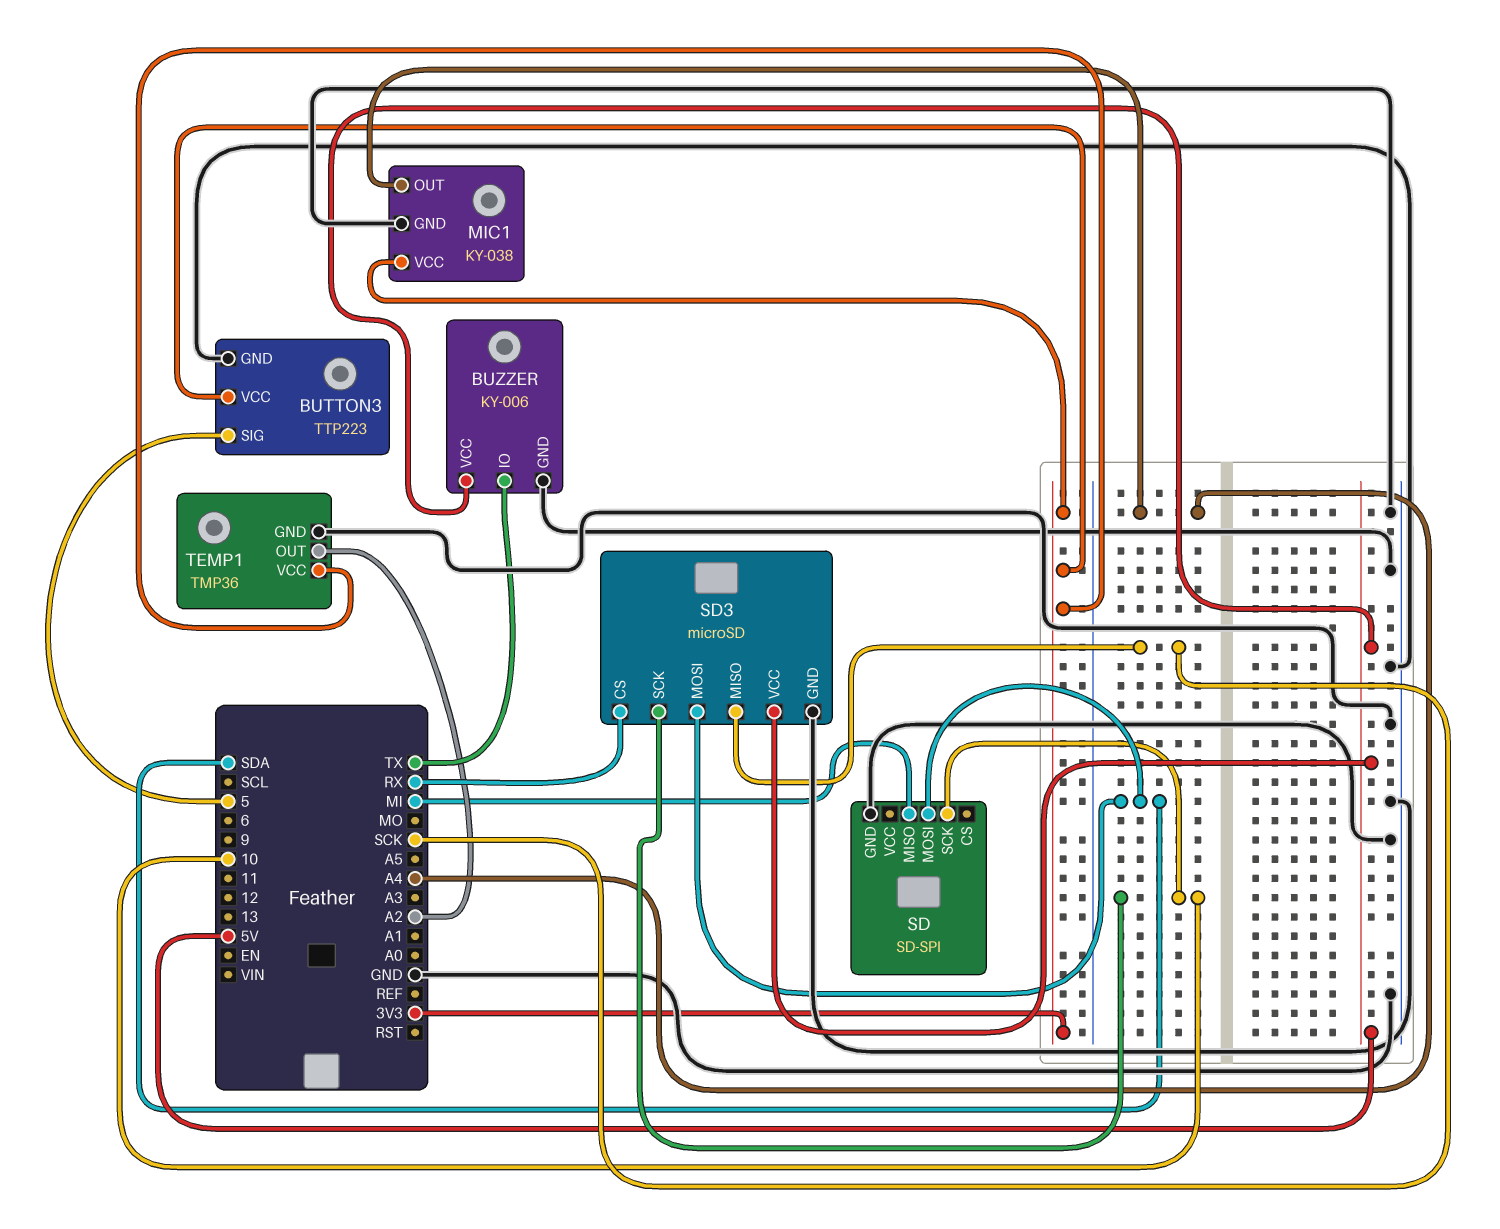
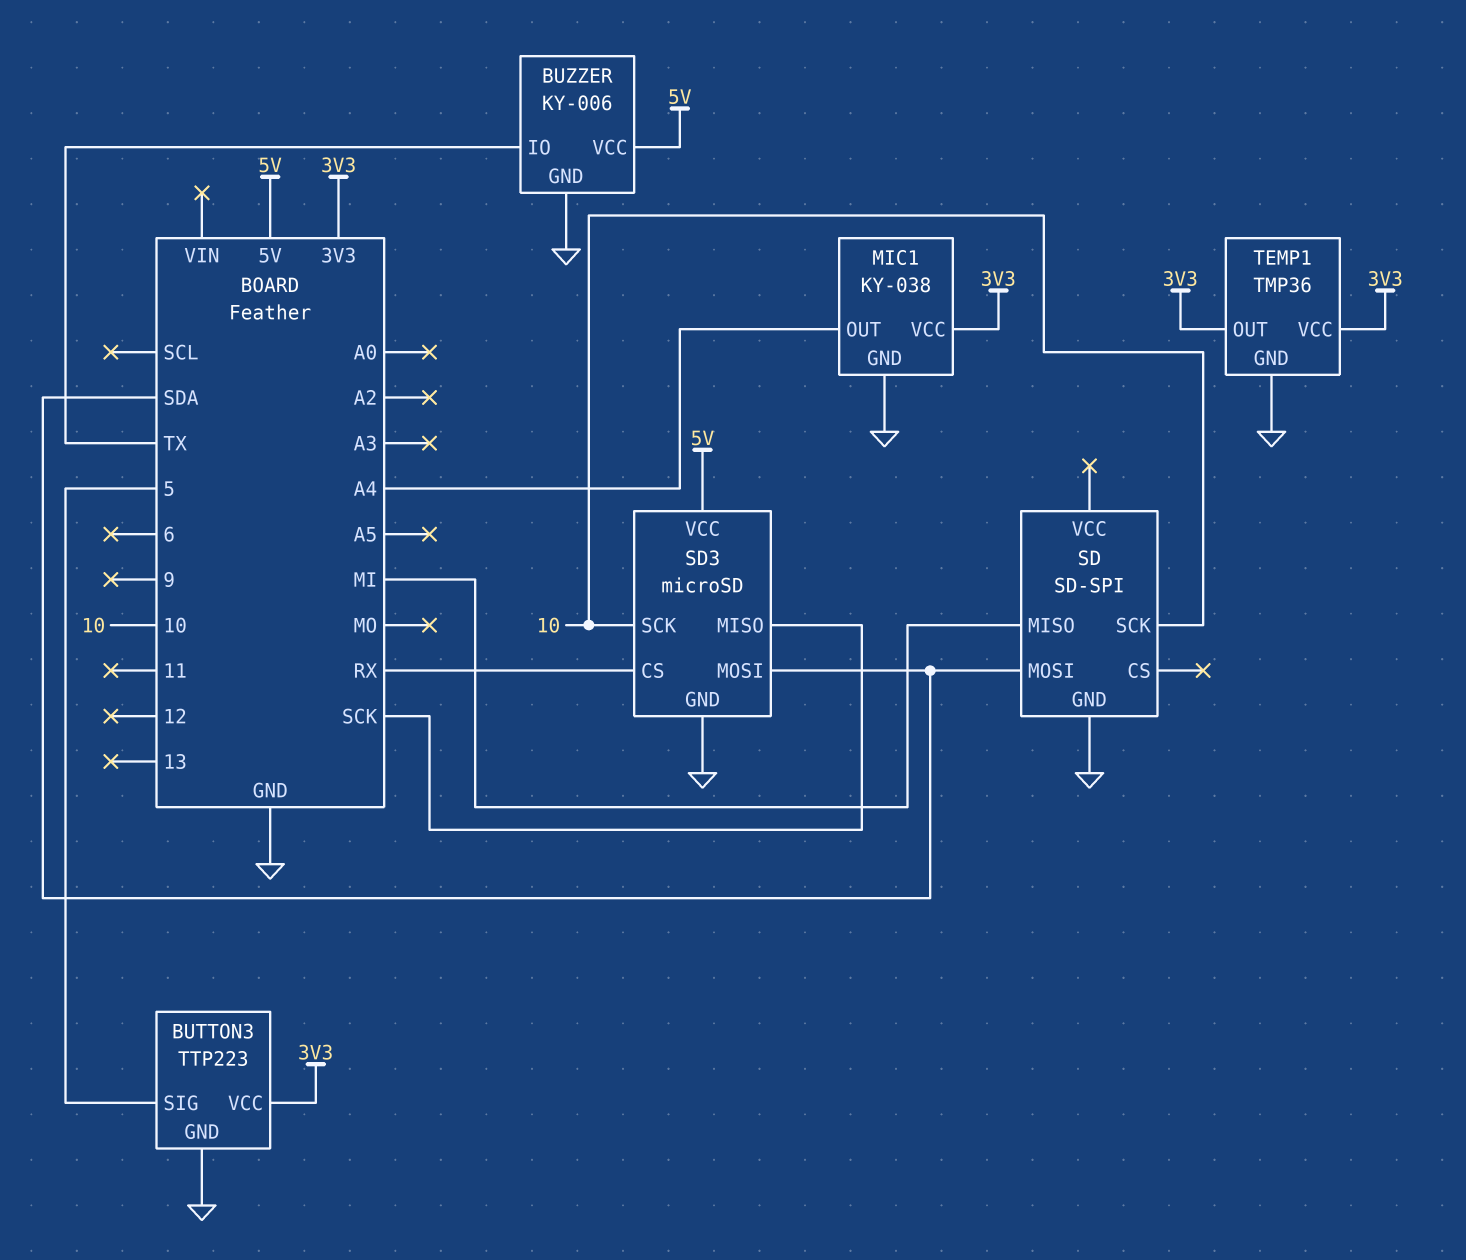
TEMP1 pin OUT: A2 -> 3V3

